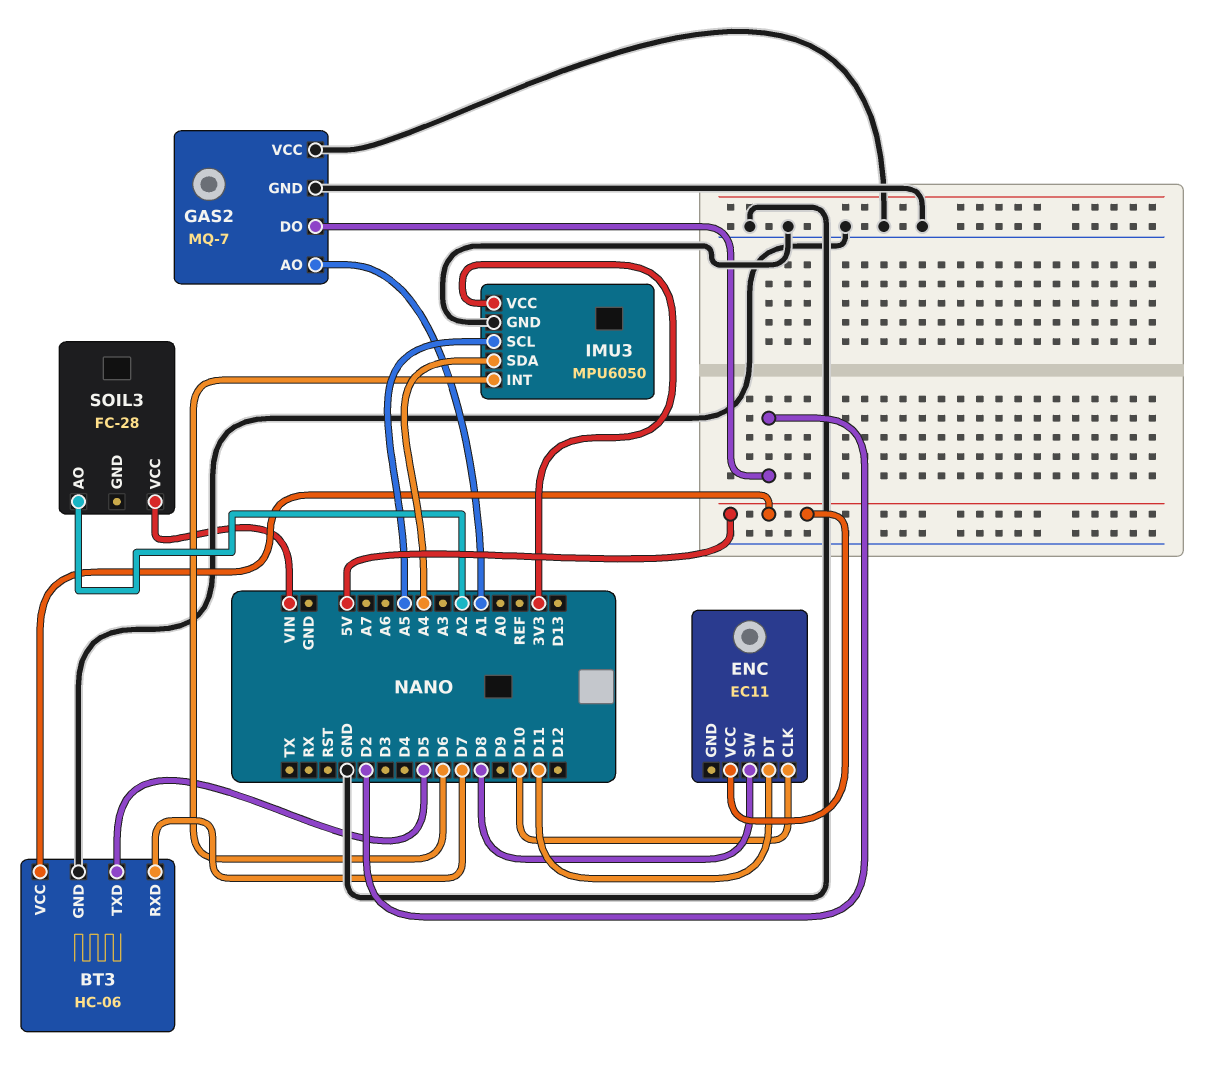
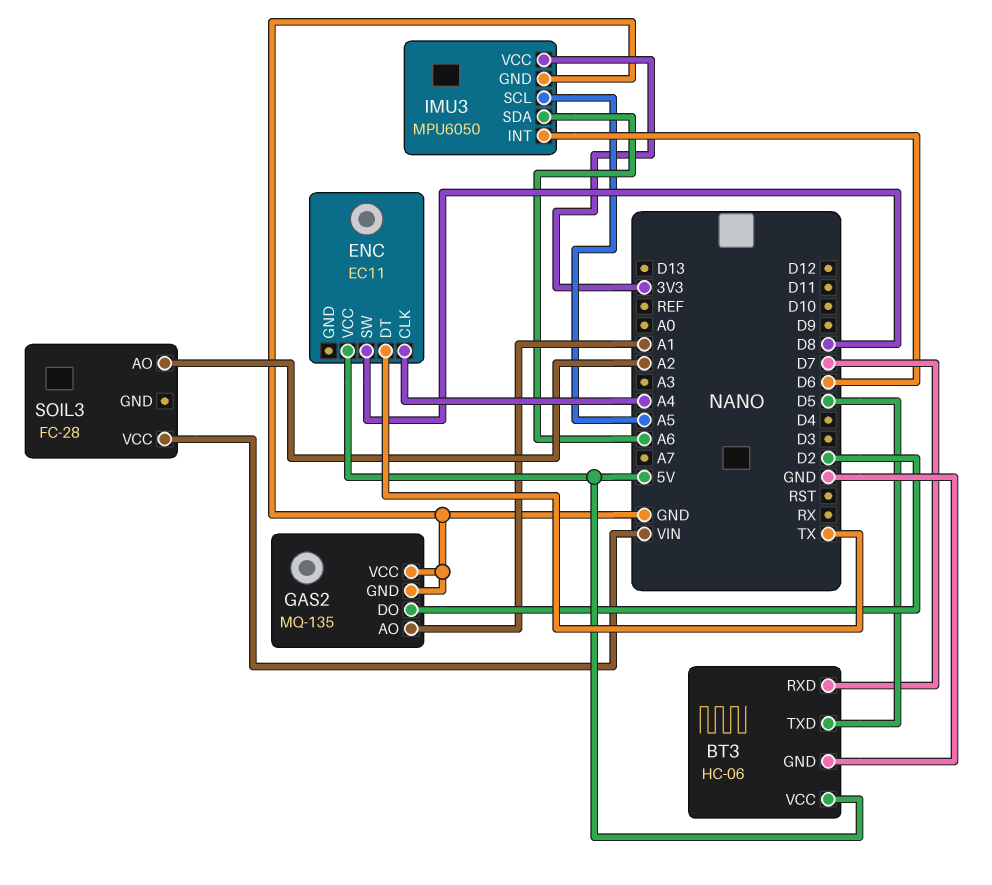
ENC pin CLK: D10 -> A4
ENC pin DT: D11 -> TX
GAS2: MQ-7 -> MQ-135
IMU3 pin SDA: A4 -> A6

